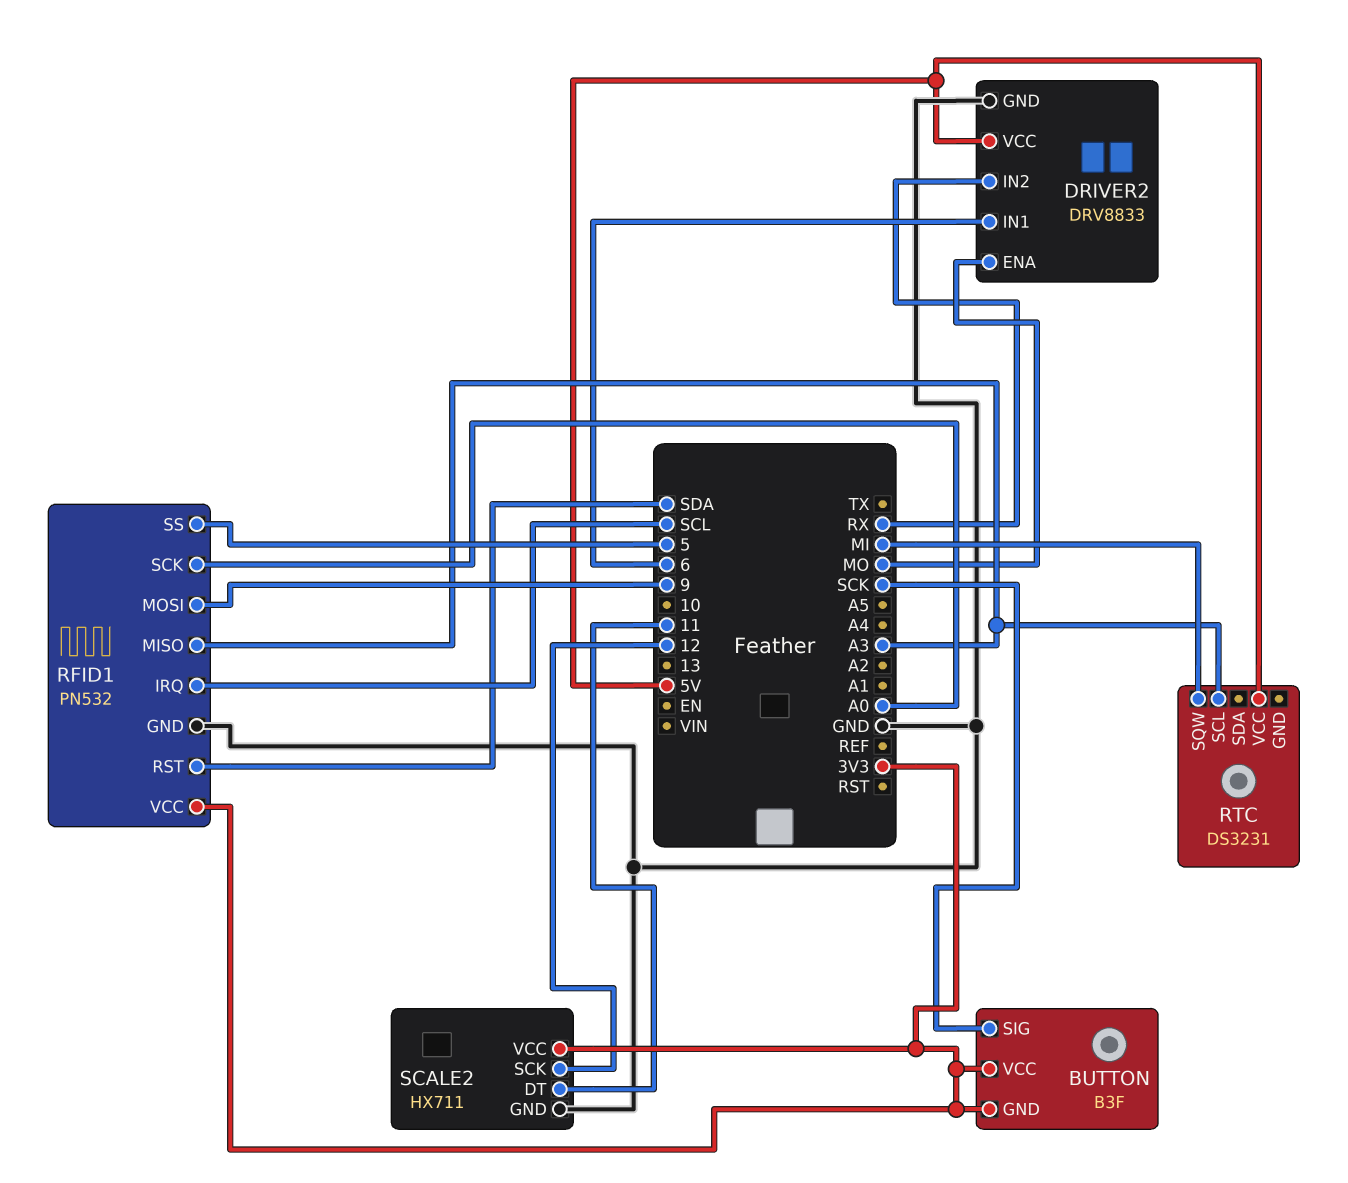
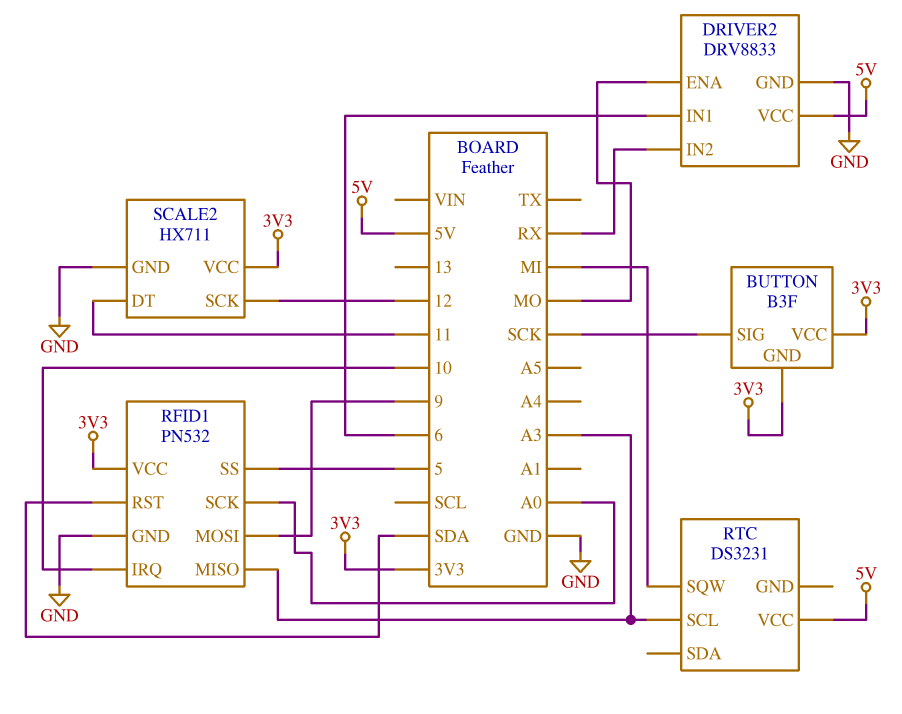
RFID1 pin IRQ: SCL -> 10

